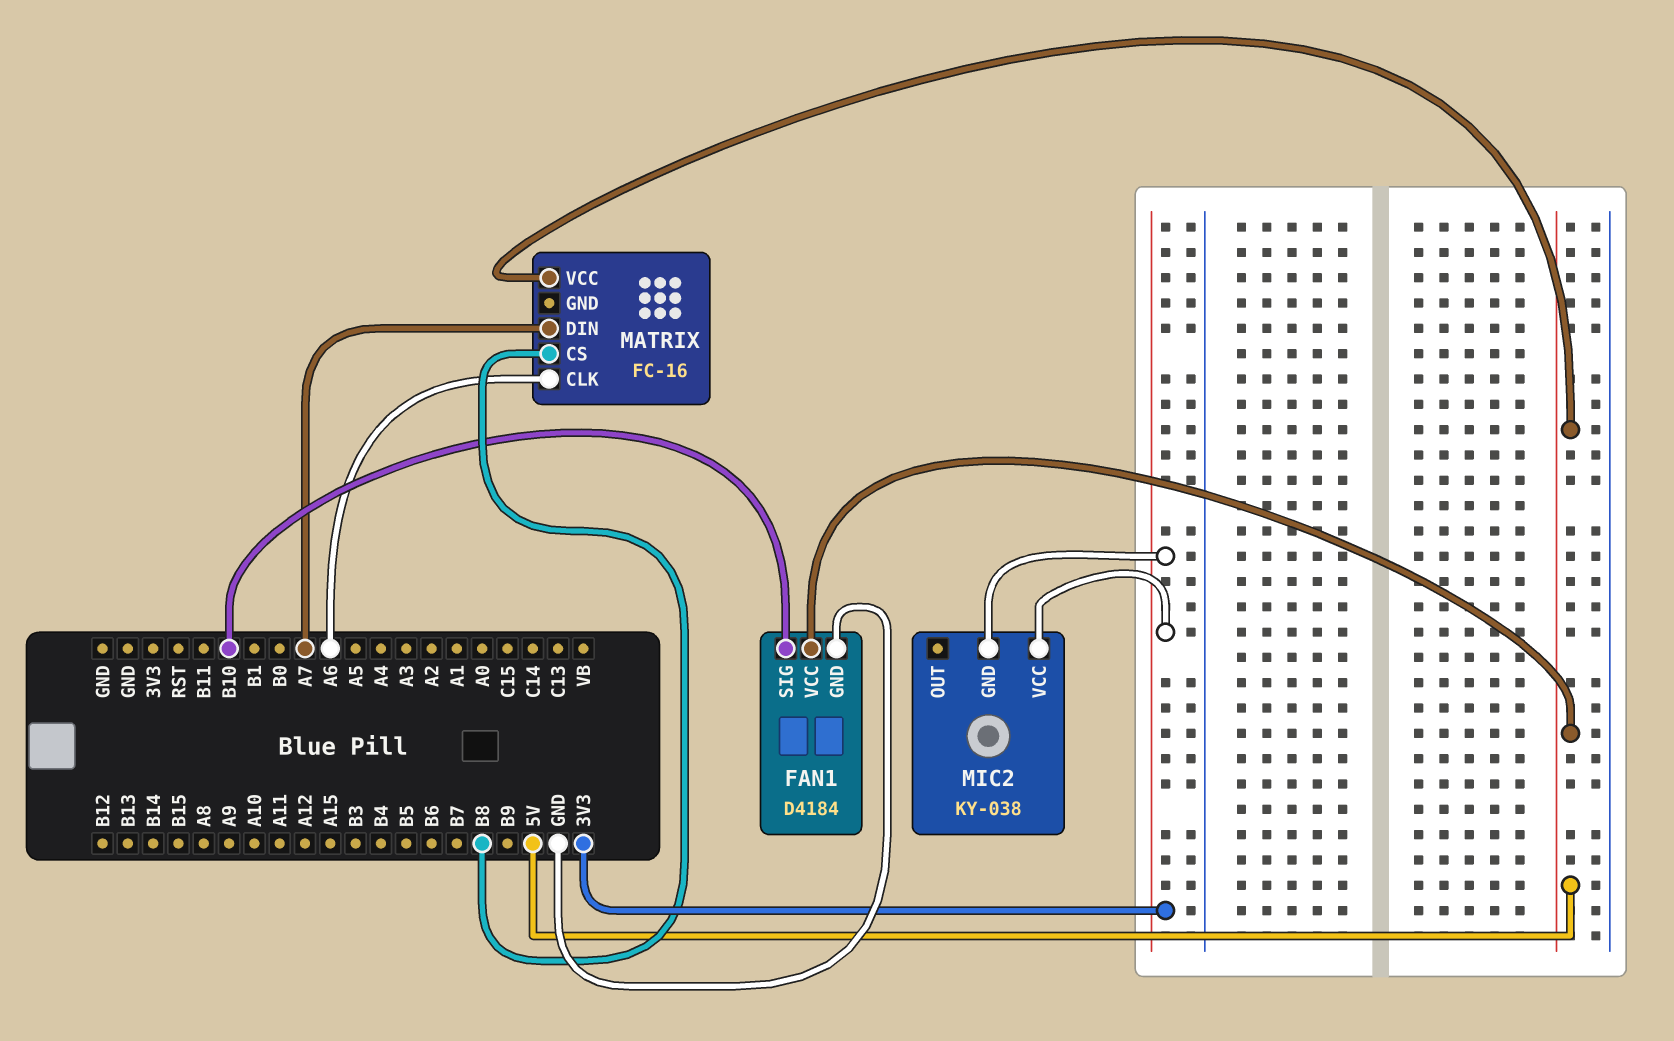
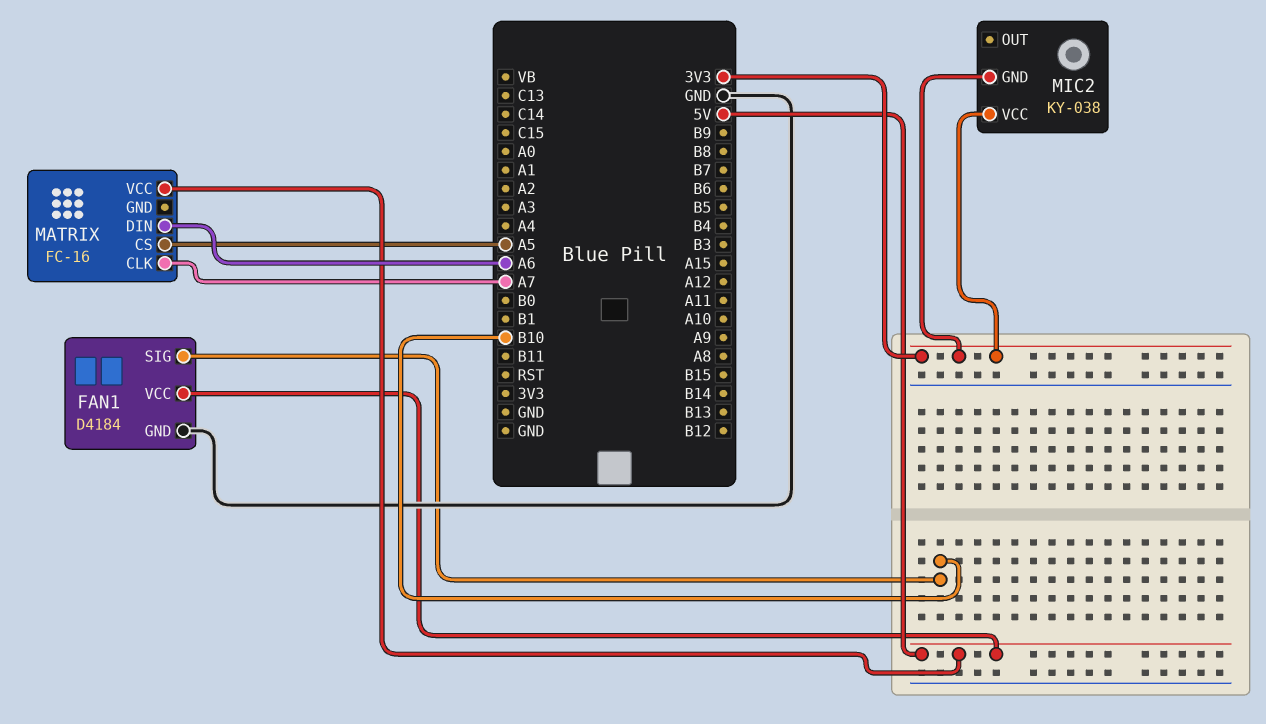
MATRIX pin CLK: A6 -> A7
MATRIX pin CS: B8 -> A5
MATRIX pin DIN: A7 -> A6

